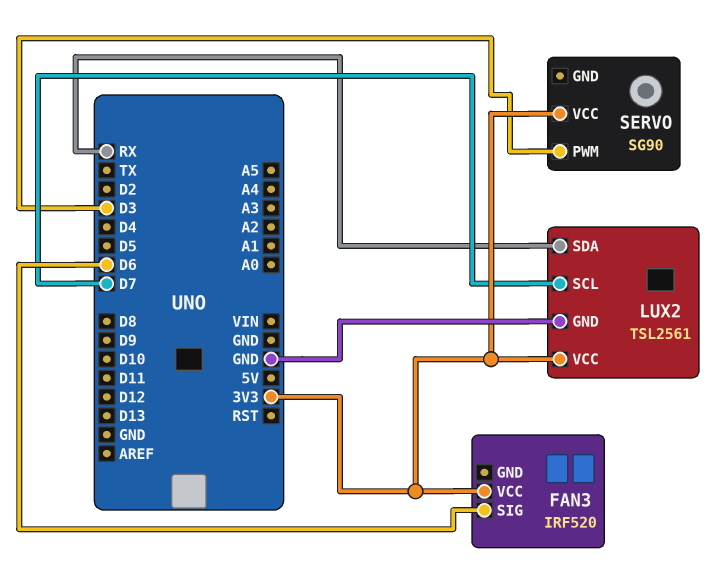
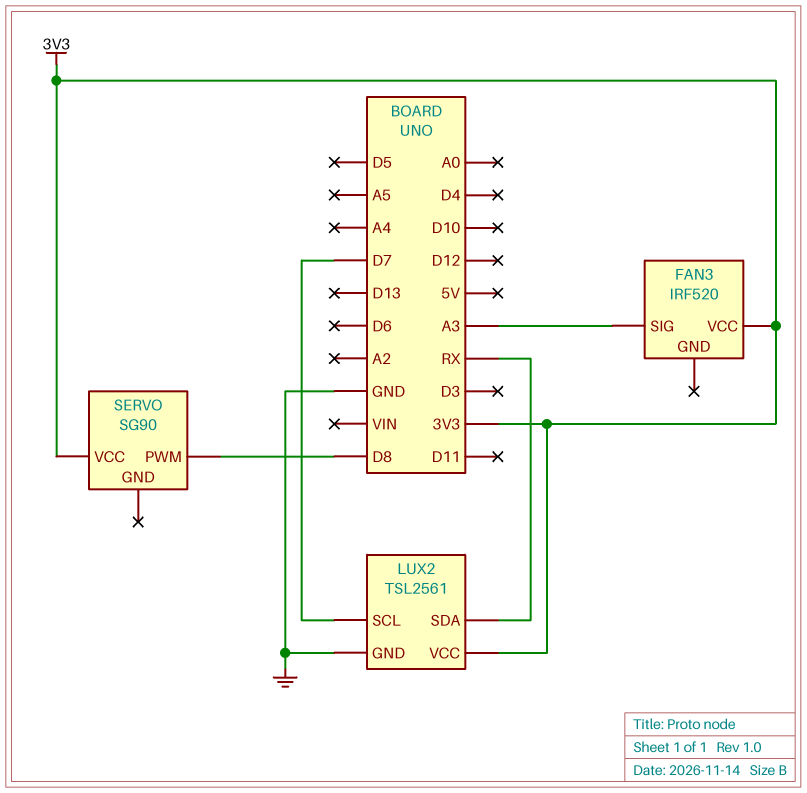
FAN3 pin SIG: D6 -> A3
SERVO pin PWM: D3 -> D8

